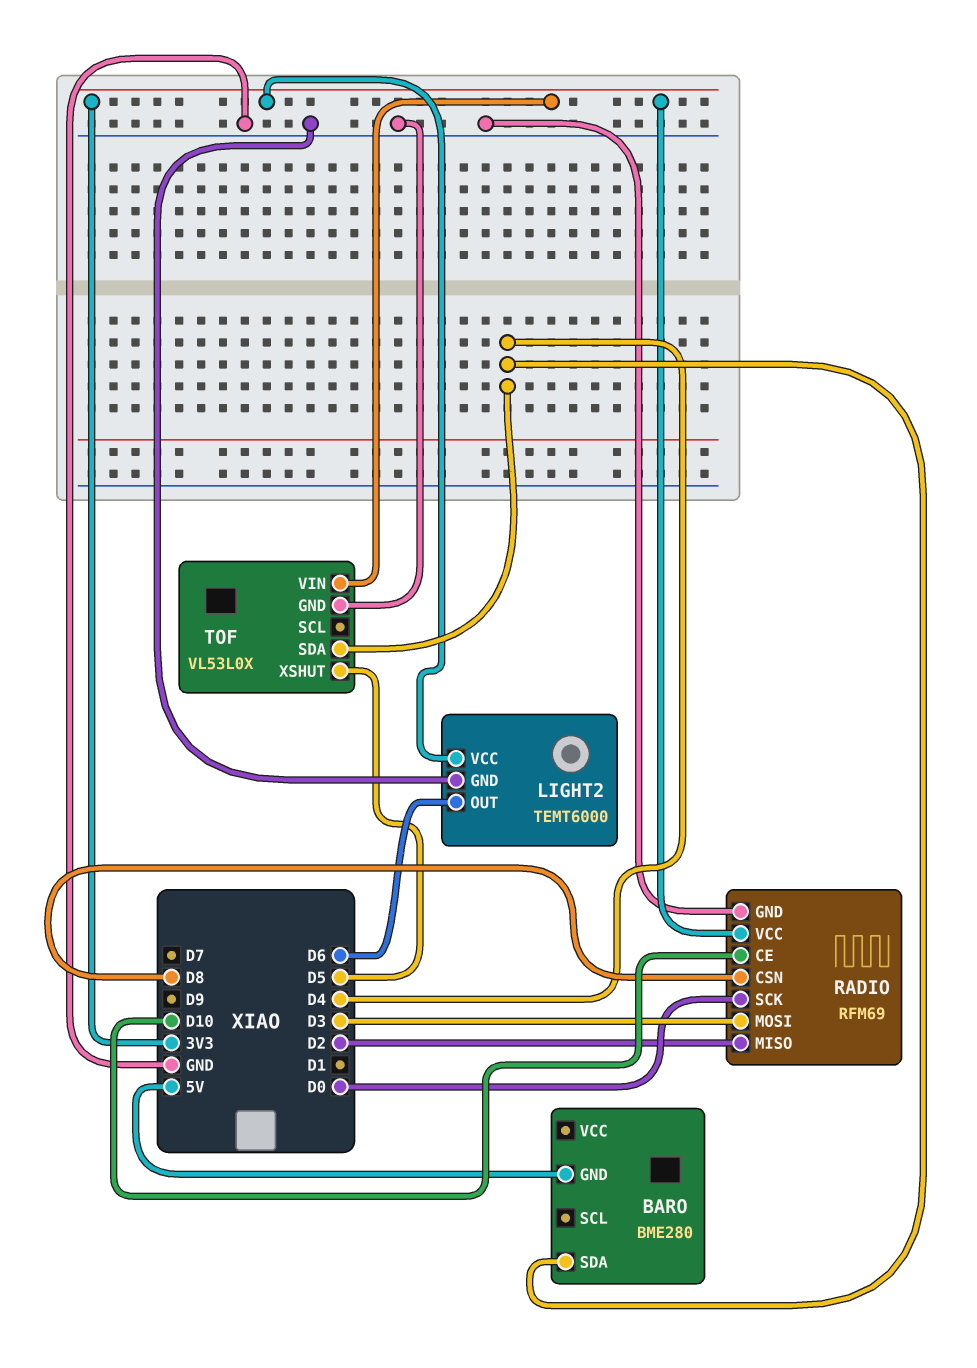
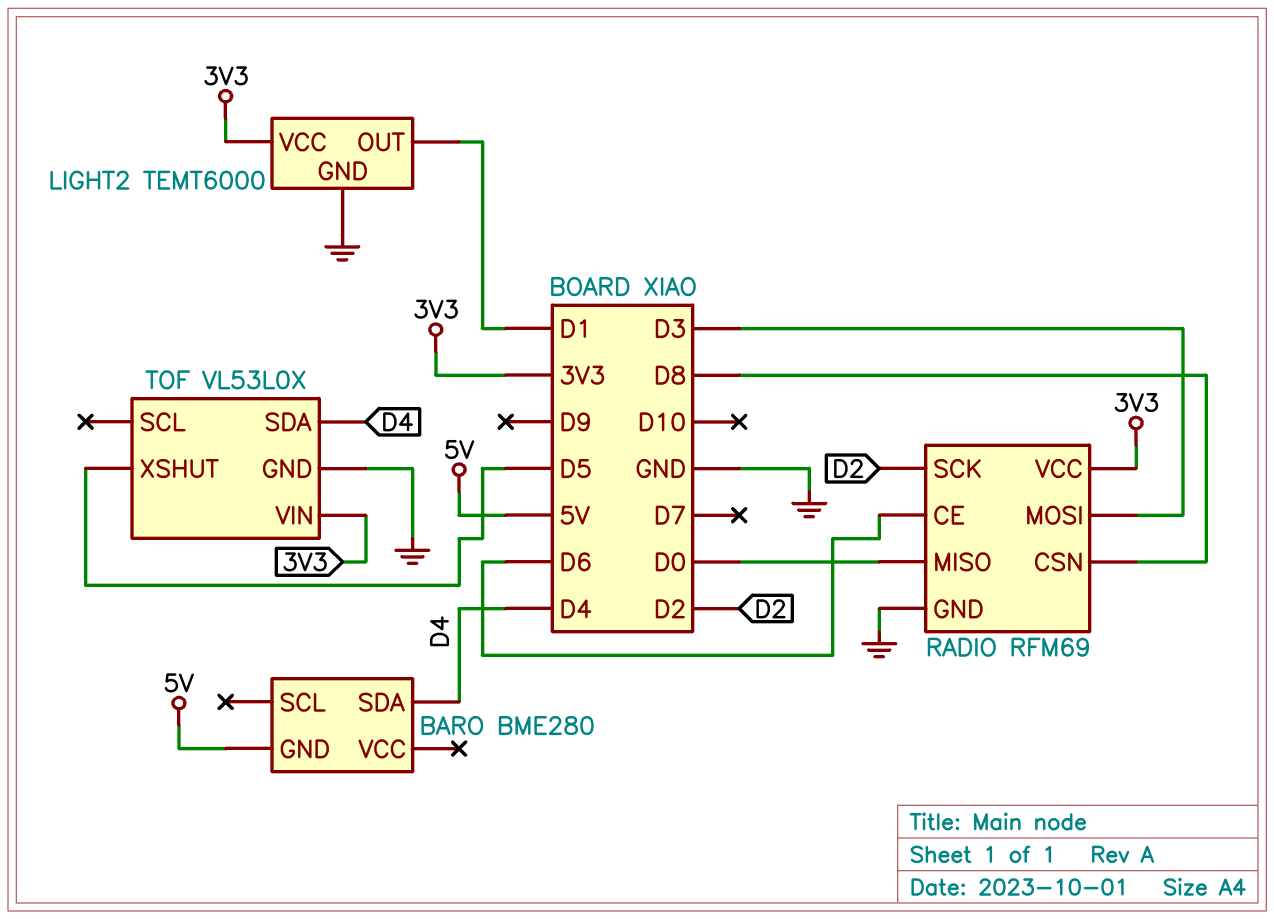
LIGHT2 pin OUT: D6 -> D1
RADIO pin CE: D10 -> D6
RADIO pin MISO: D2 -> D0
RADIO pin SCK: D0 -> D2

